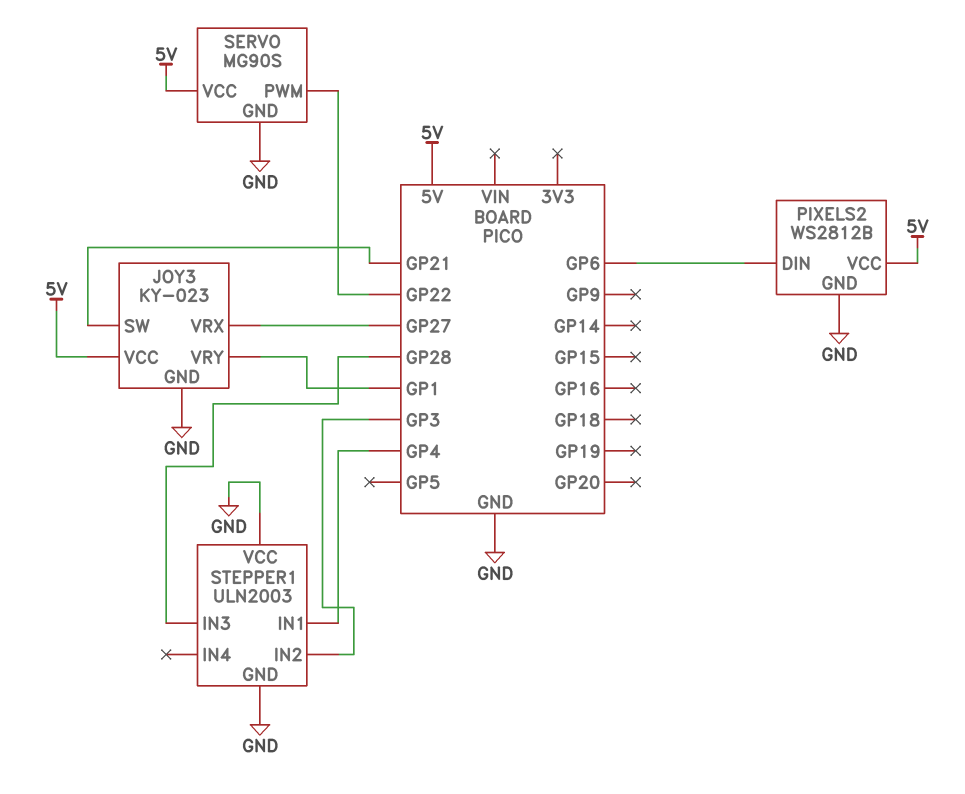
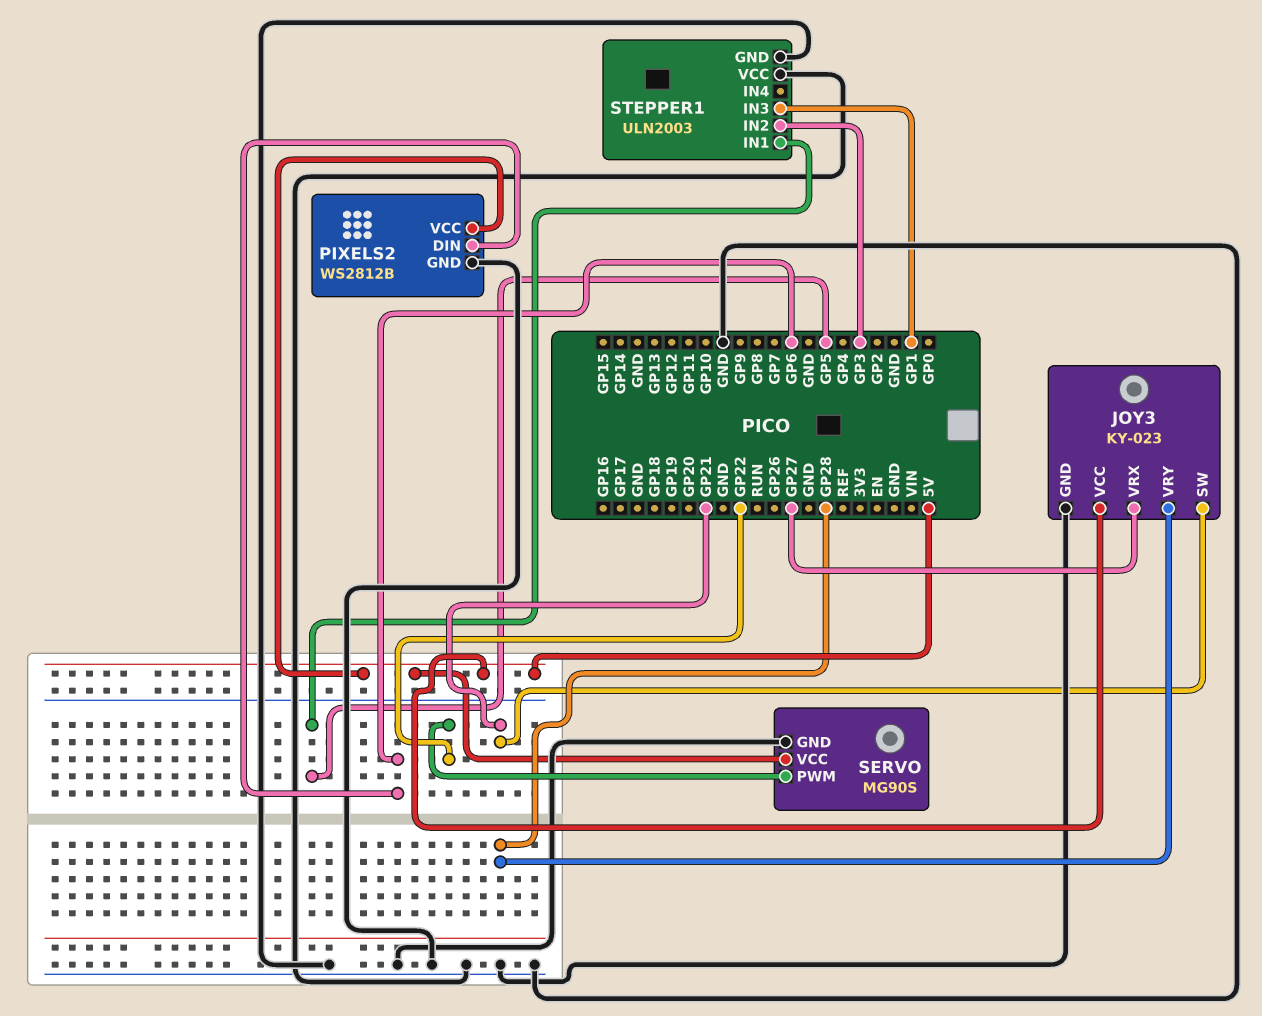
JOY3 pin VRY: GP1 -> GP28
STEPPER1 pin IN1: GP4 -> GP5
STEPPER1 pin IN3: GP28 -> GP1

